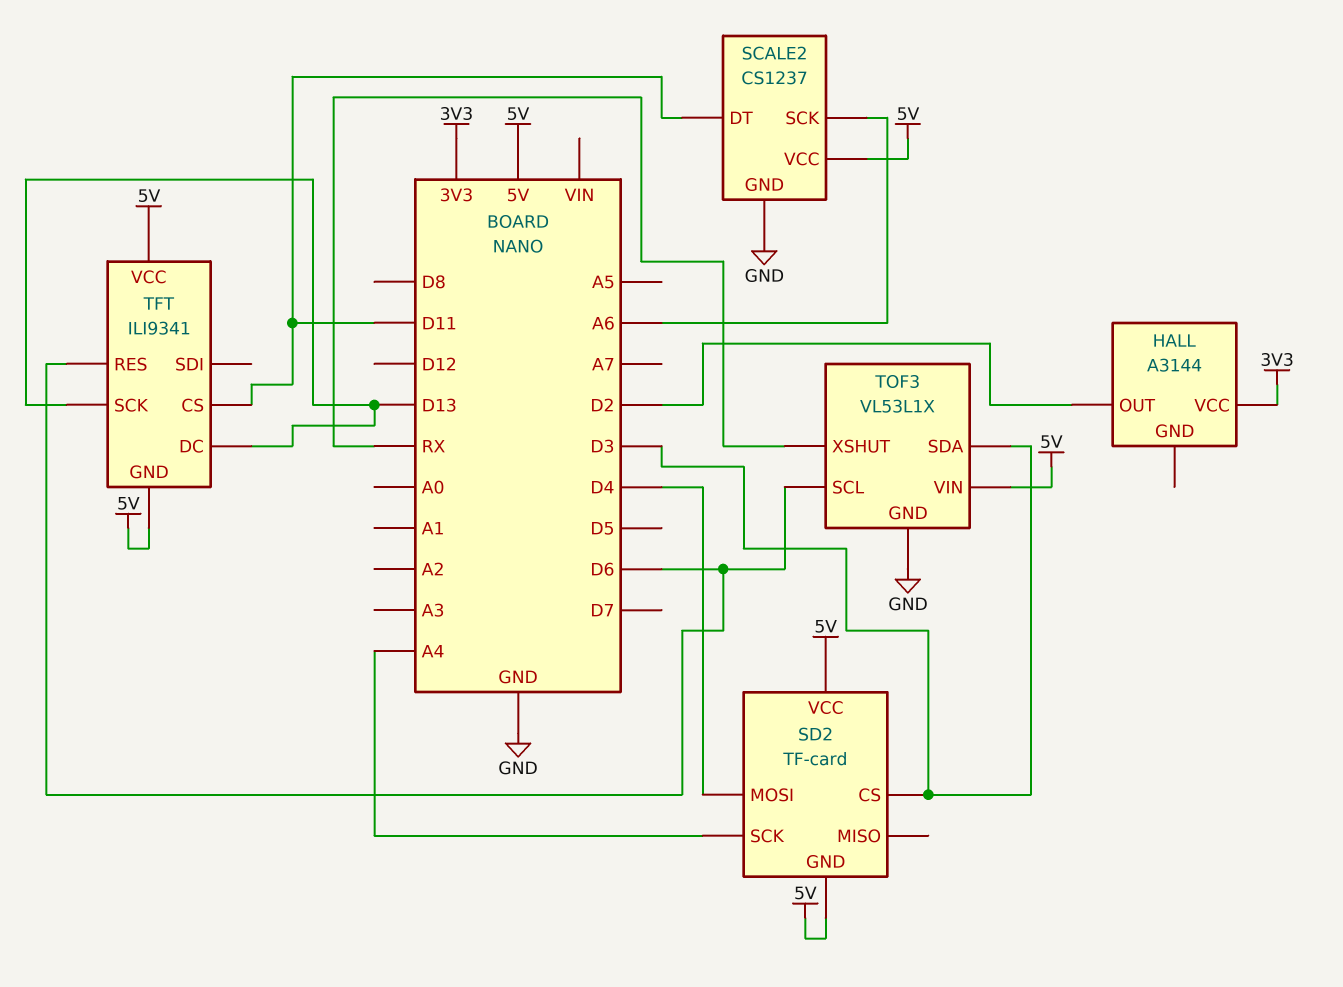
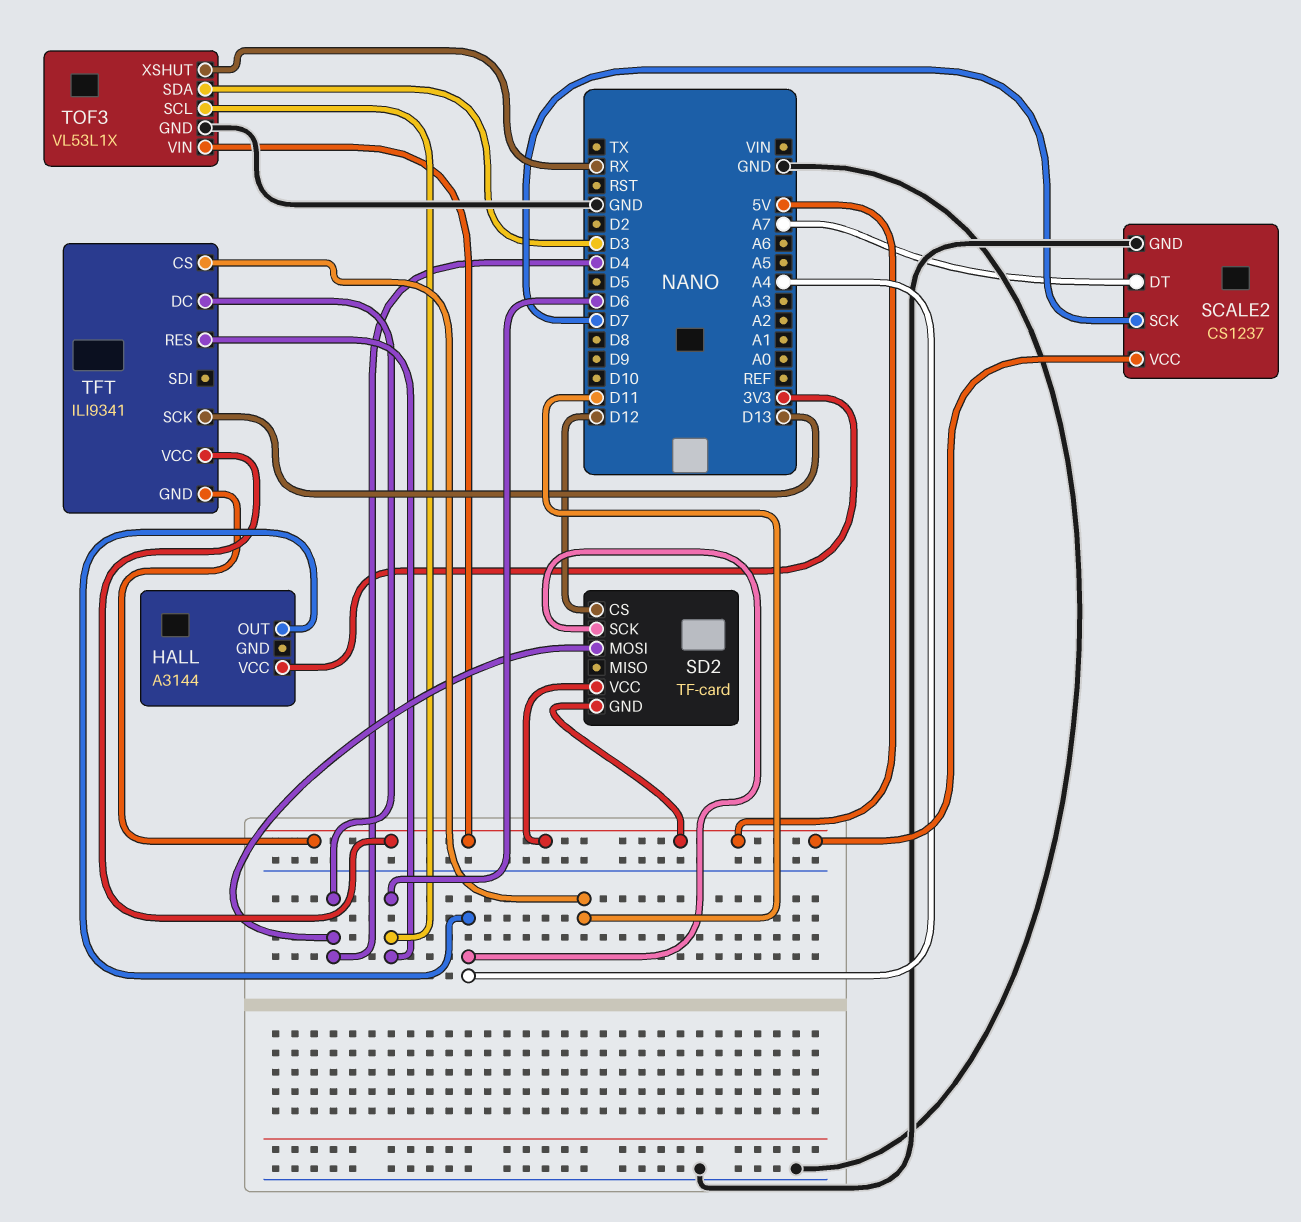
HALL pin OUT: D2 -> A4
SCALE2 pin DT: D11 -> A7
SCALE2 pin SCK: A6 -> D7
SD2 pin CS: D3 -> D12
TFT pin DC: D13 -> D4

